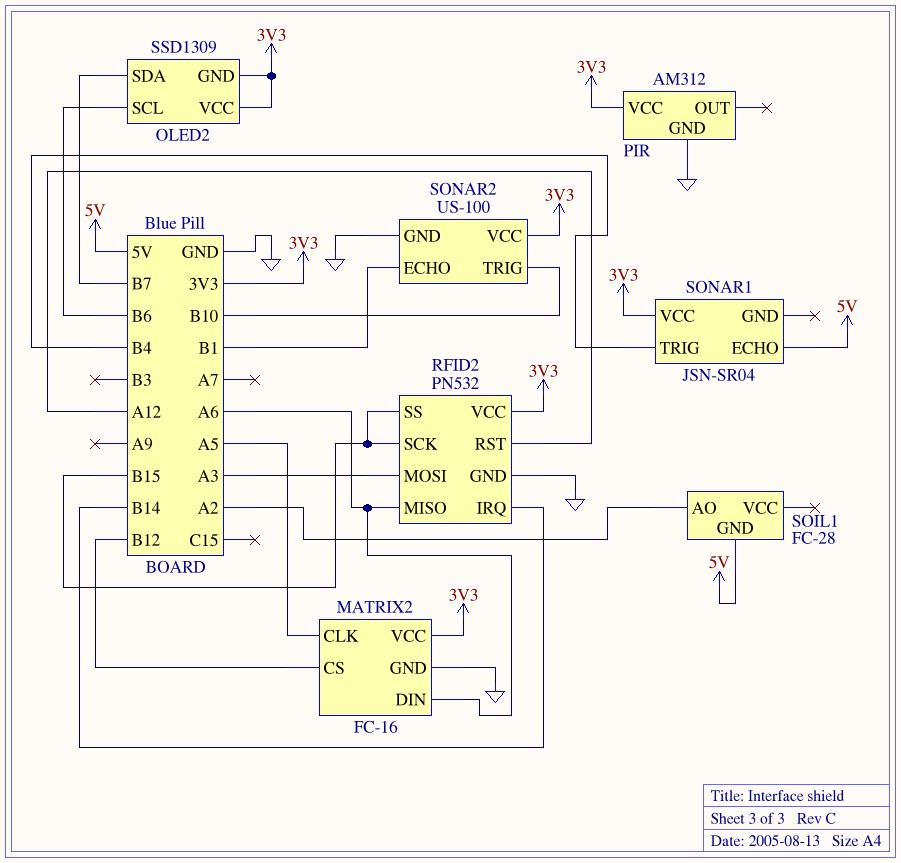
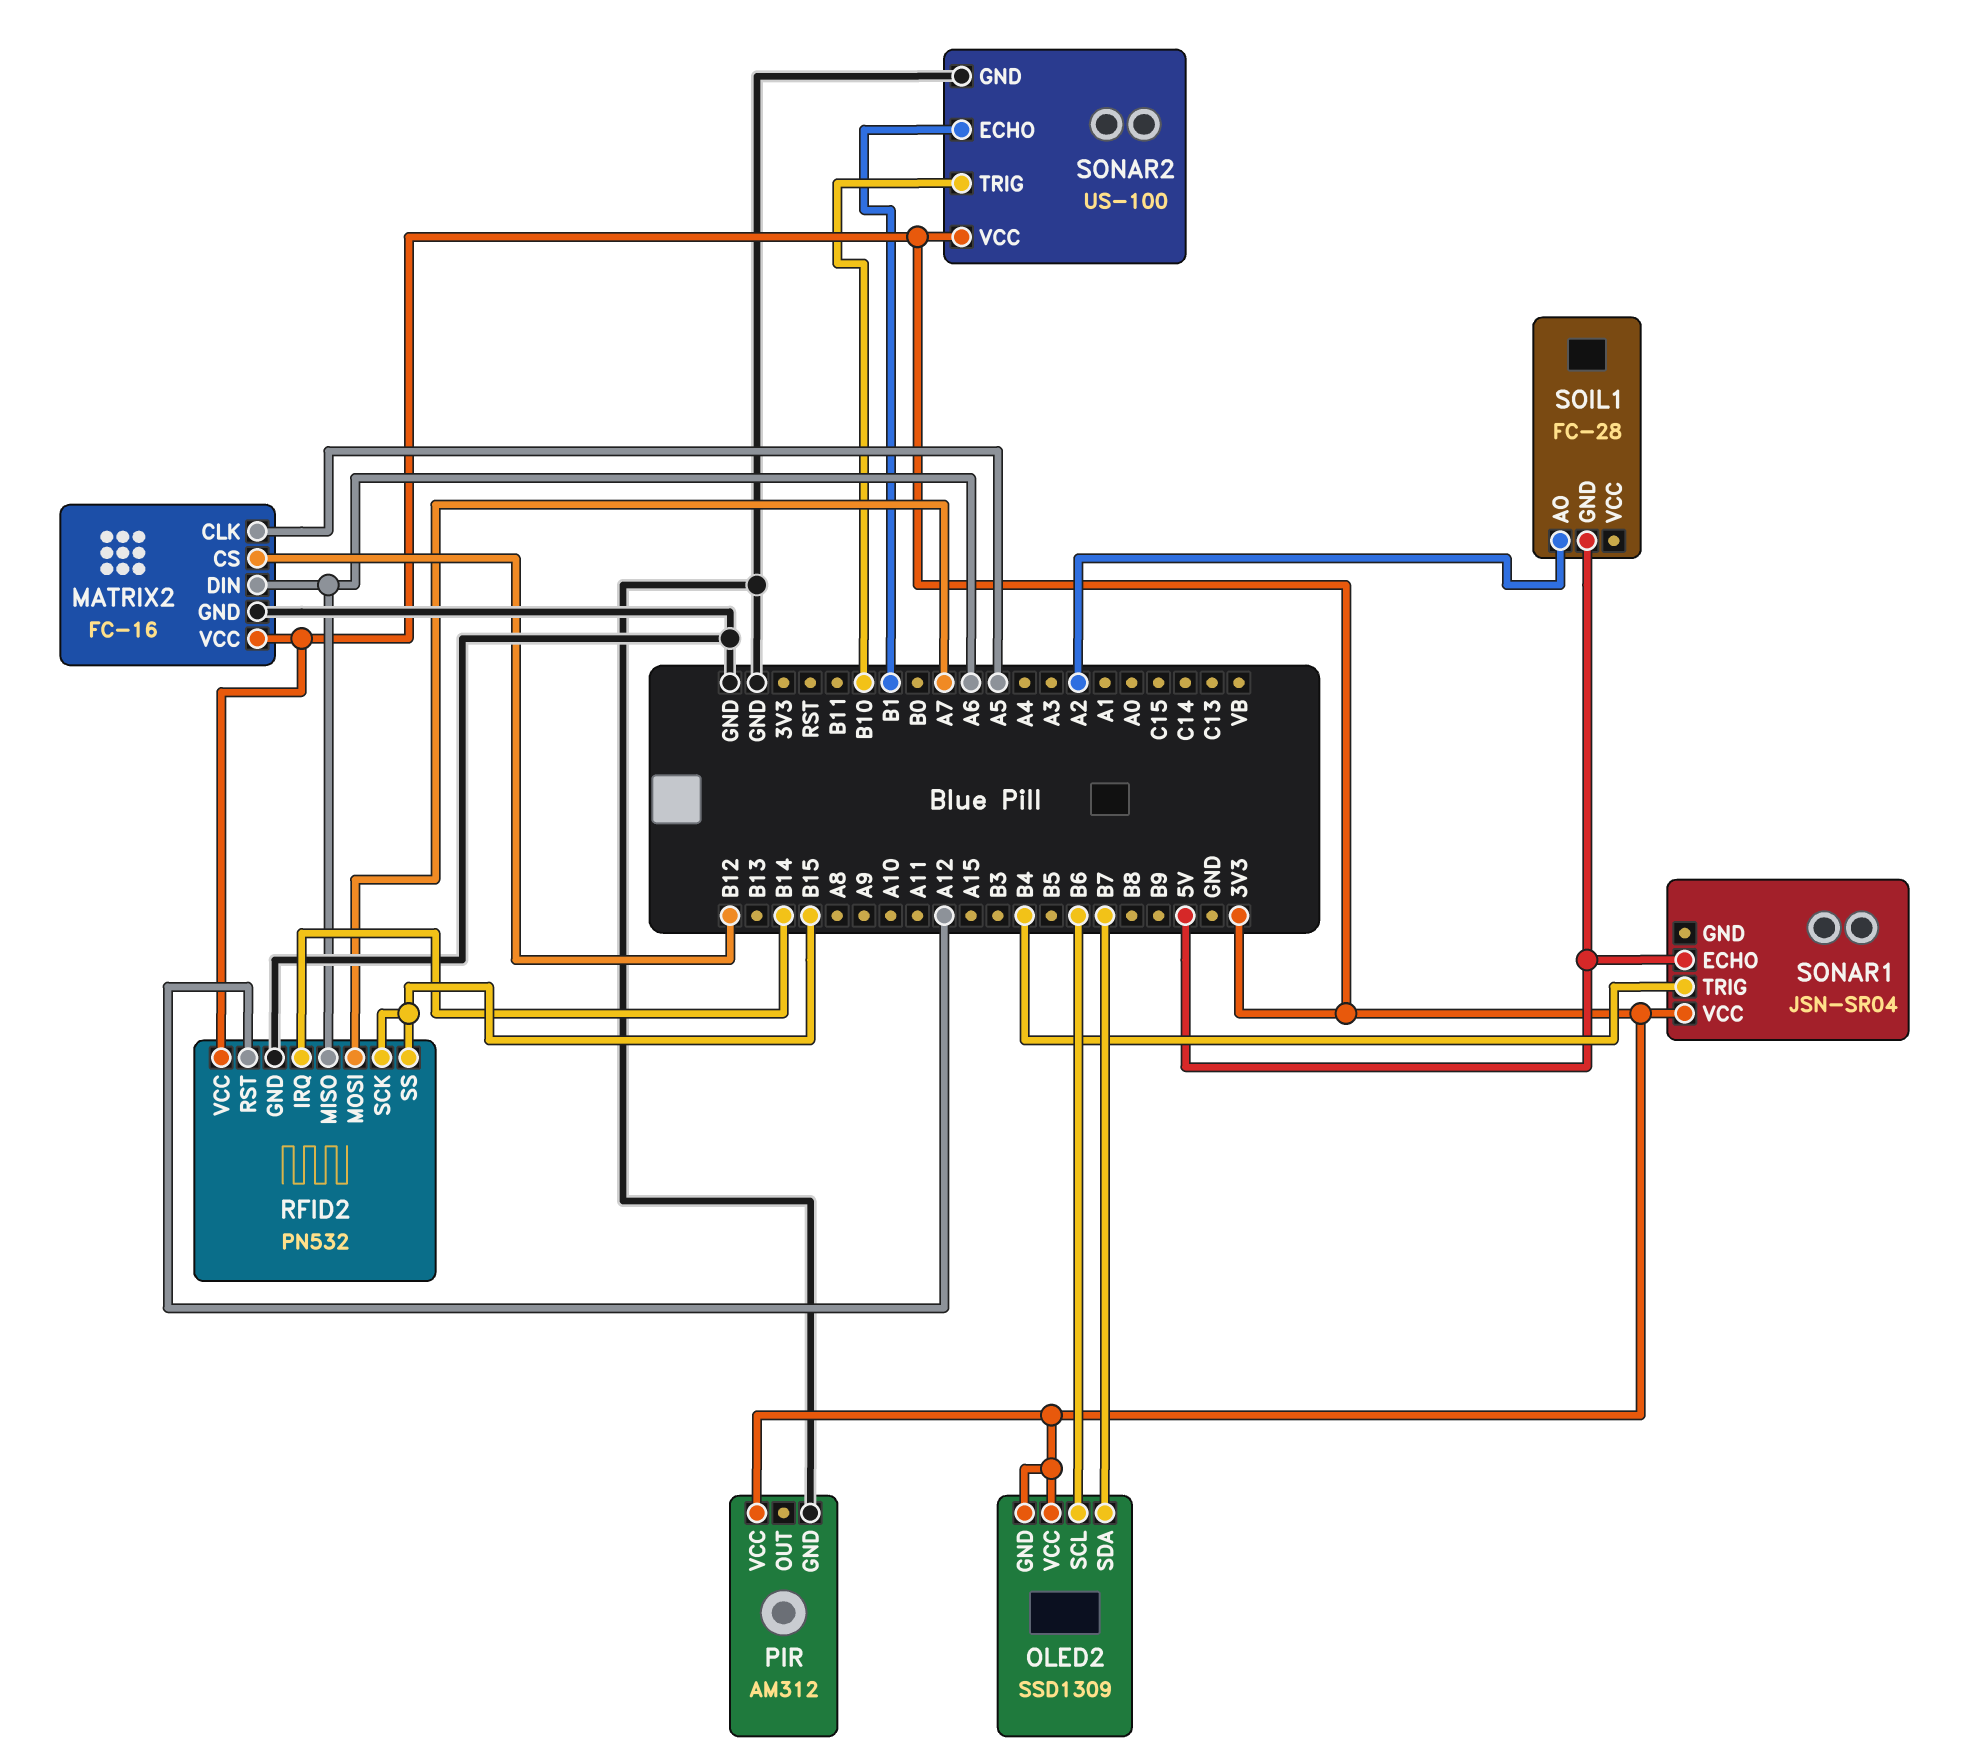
RFID2 pin MOSI: A3 -> A7

